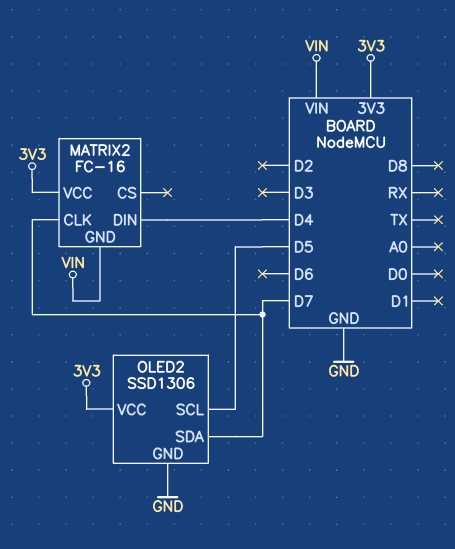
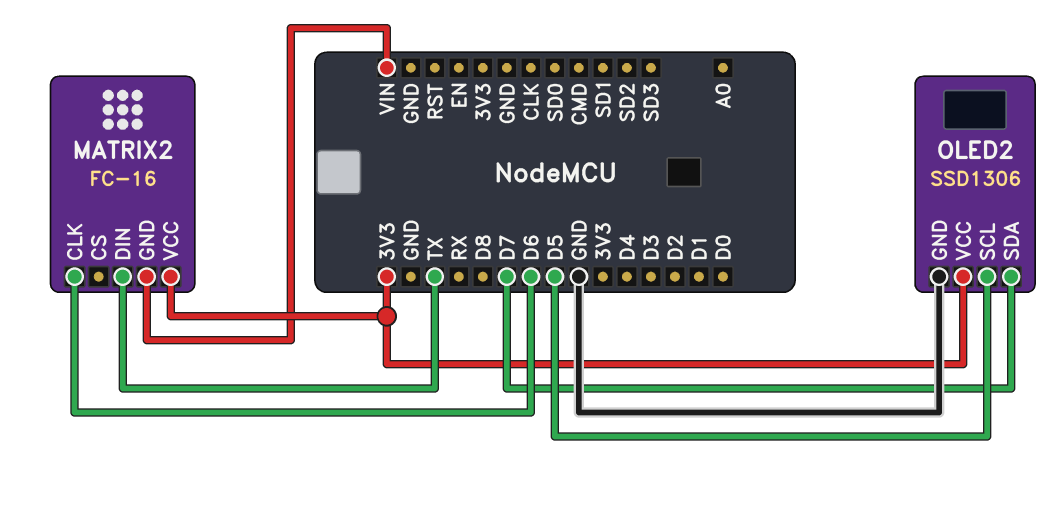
MATRIX2 pin CLK: D7 -> D6
MATRIX2 pin DIN: D4 -> TX

